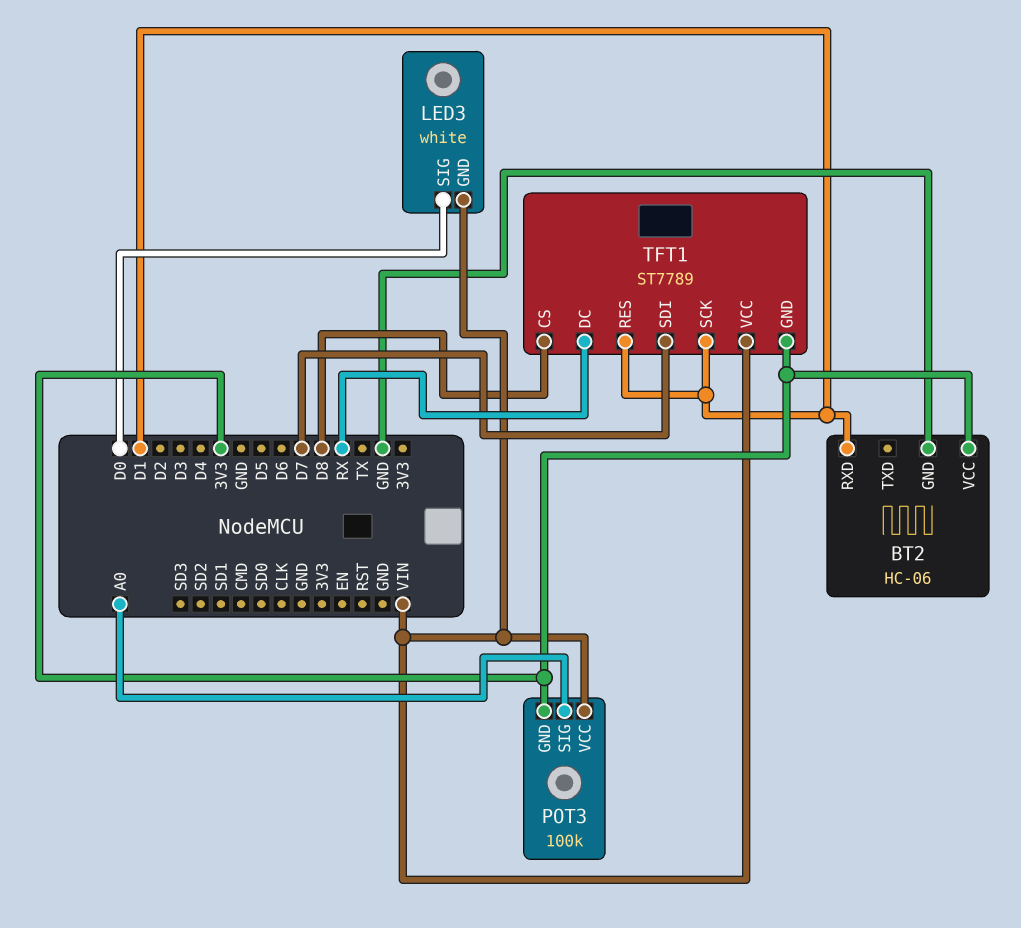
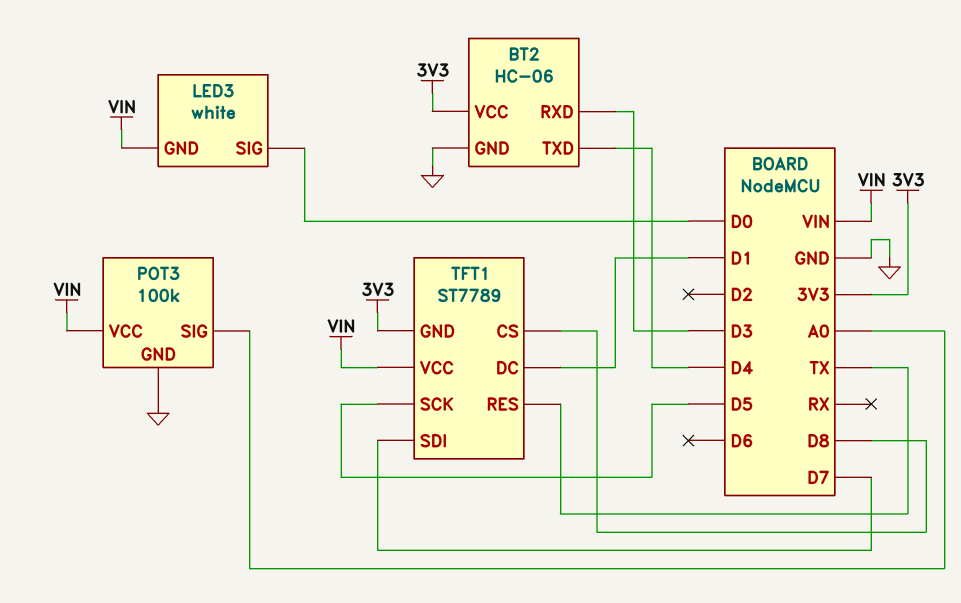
BT2 pin RXD: D1 -> D3
BT2 pin TXD: none -> D4
POT3 pin GND: 3V3 -> GND
TFT1 pin DC: RX -> D1
TFT1 pin RES: D1 -> TX
TFT1 pin SCK: D1 -> D5

